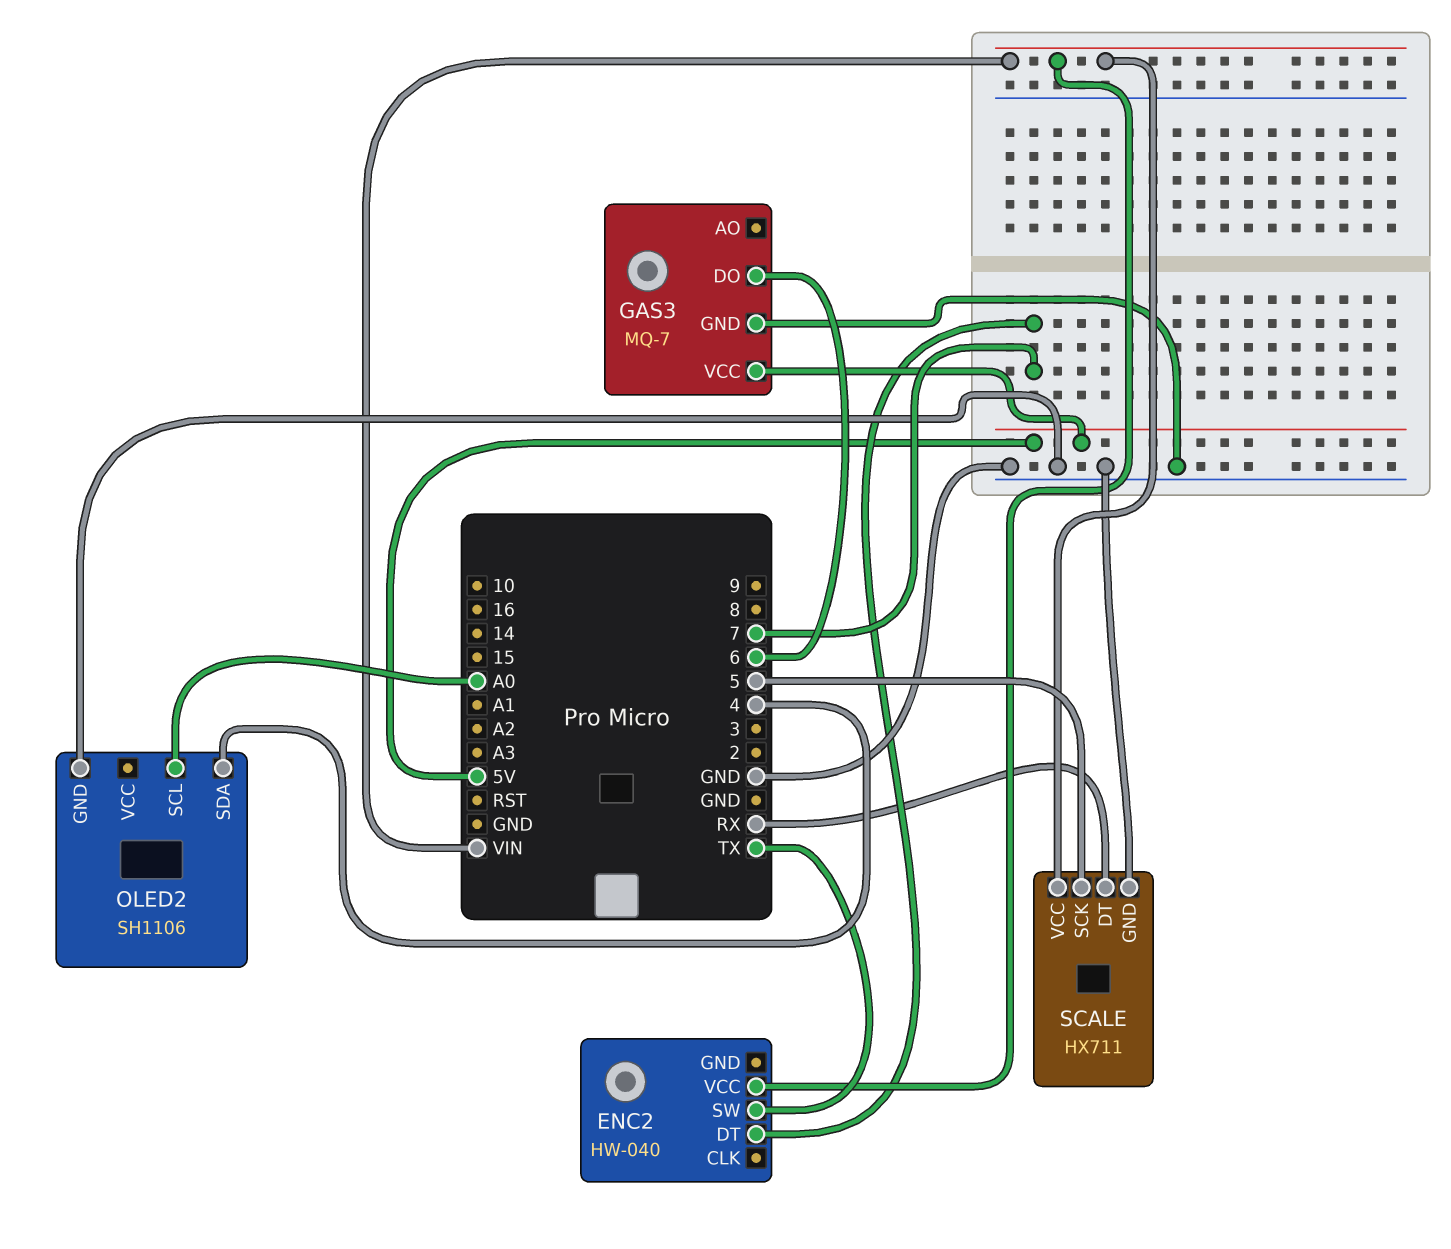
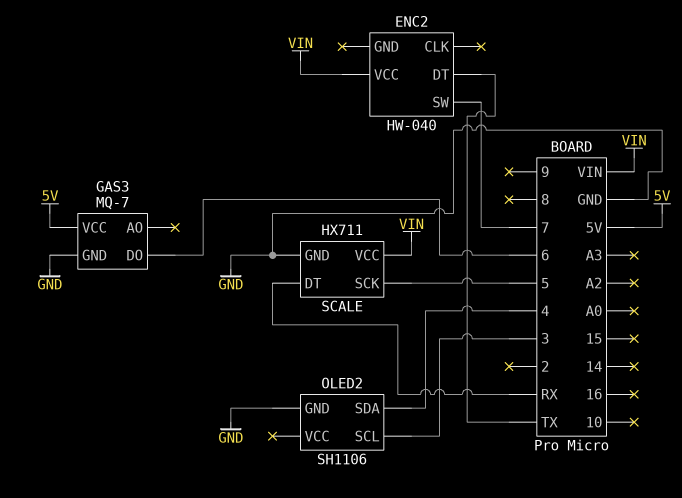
ENC2 pin DT: 7 -> TX
ENC2 pin SW: TX -> 7
OLED2 pin SCL: A0 -> 3

